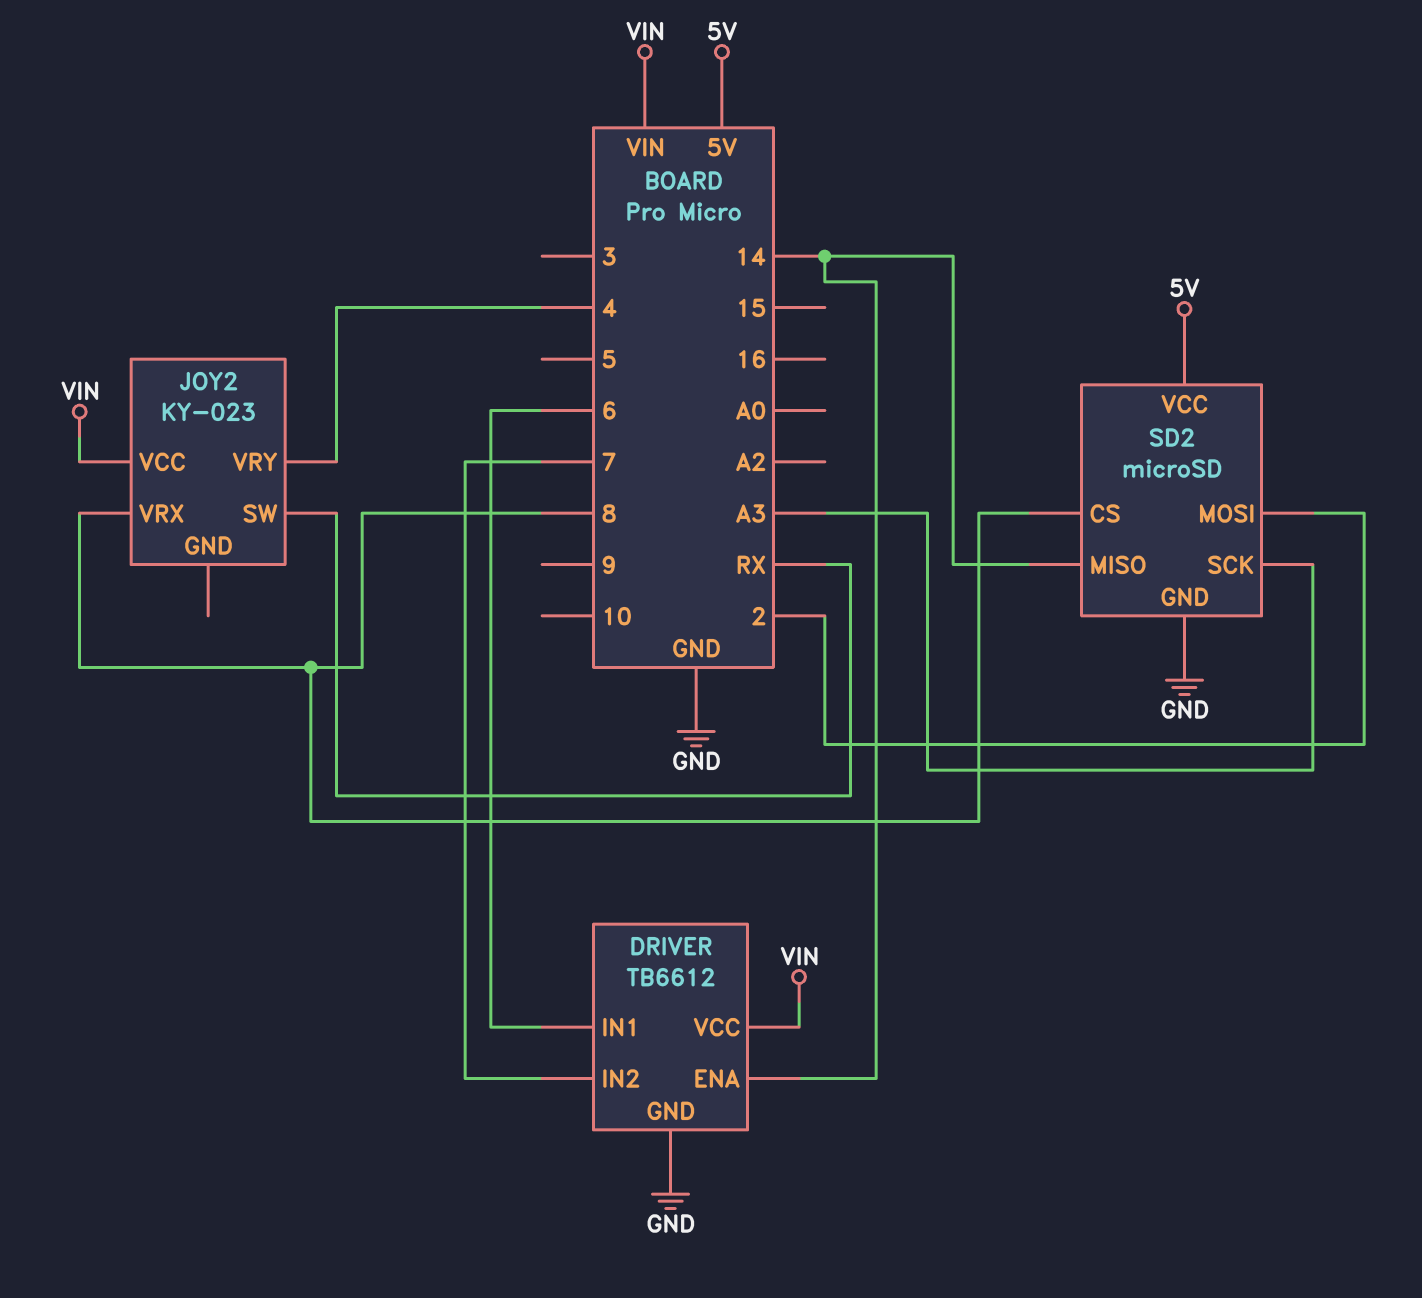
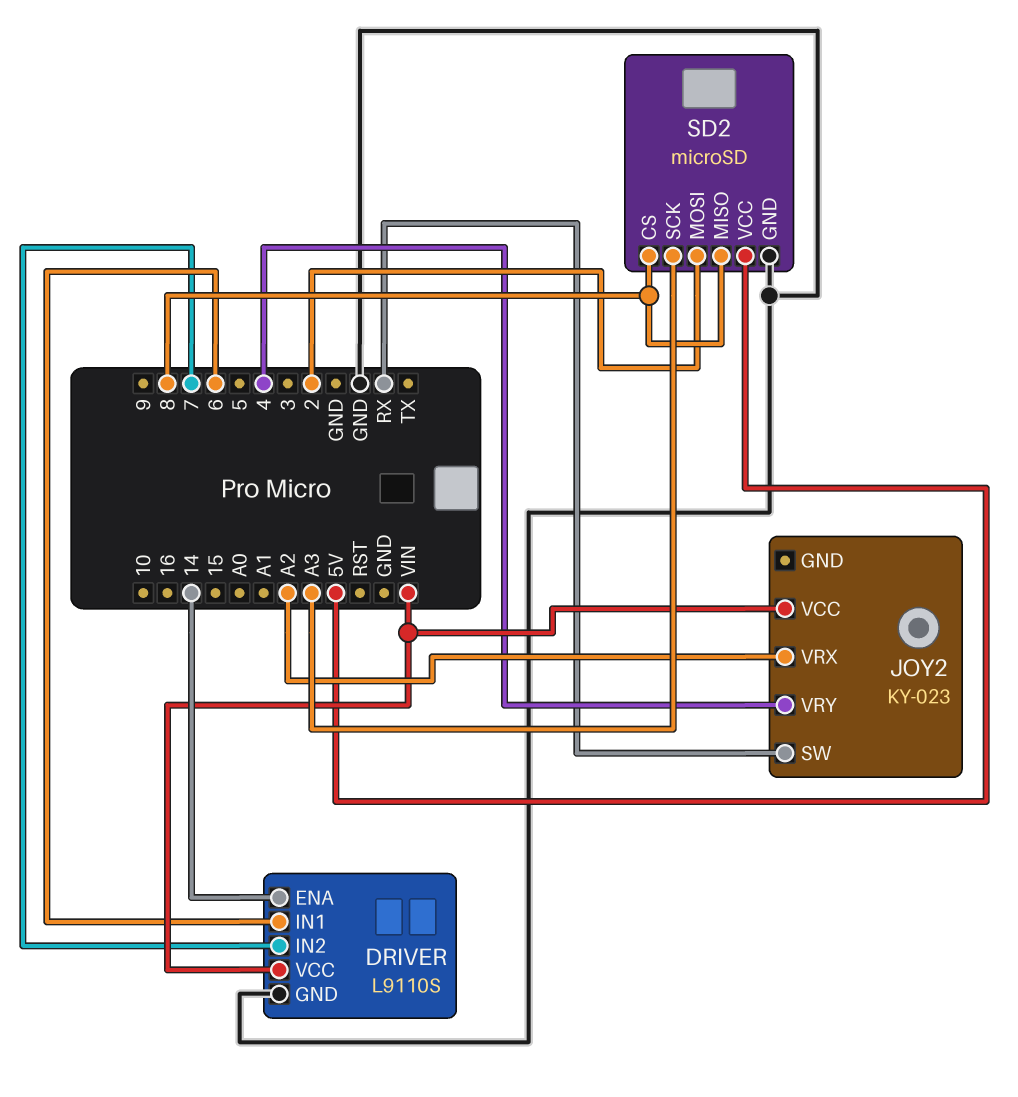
DRIVER: TB6612 -> L9110S
JOY2 pin VRX: 8 -> A2
SD2 pin MISO: 14 -> 8

